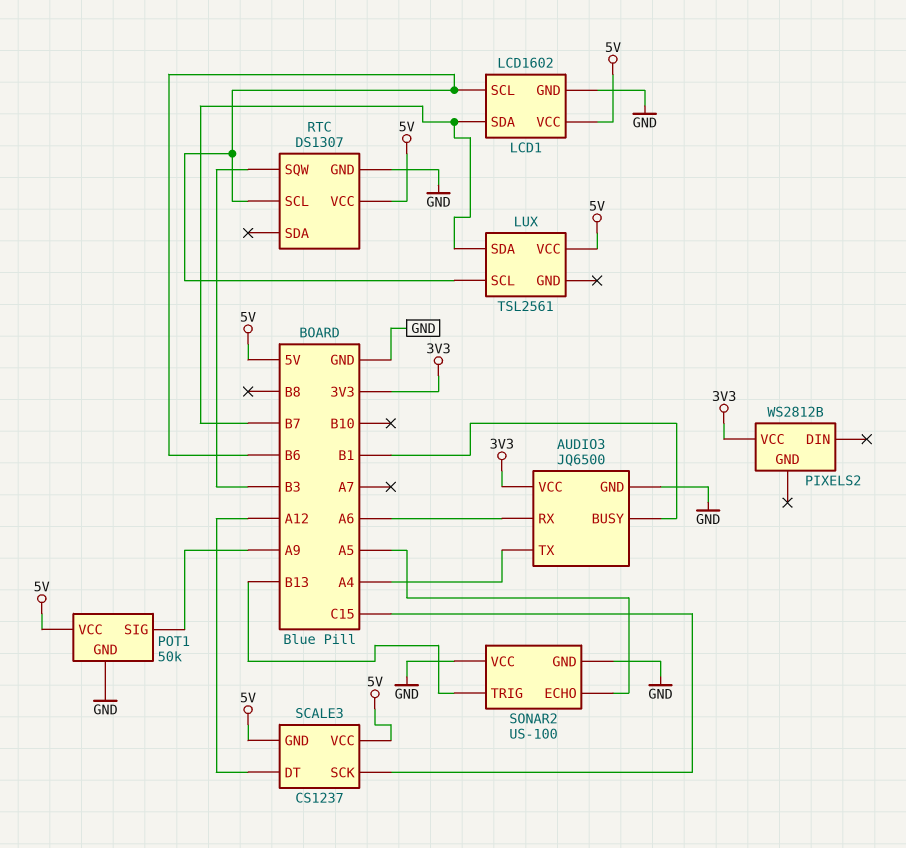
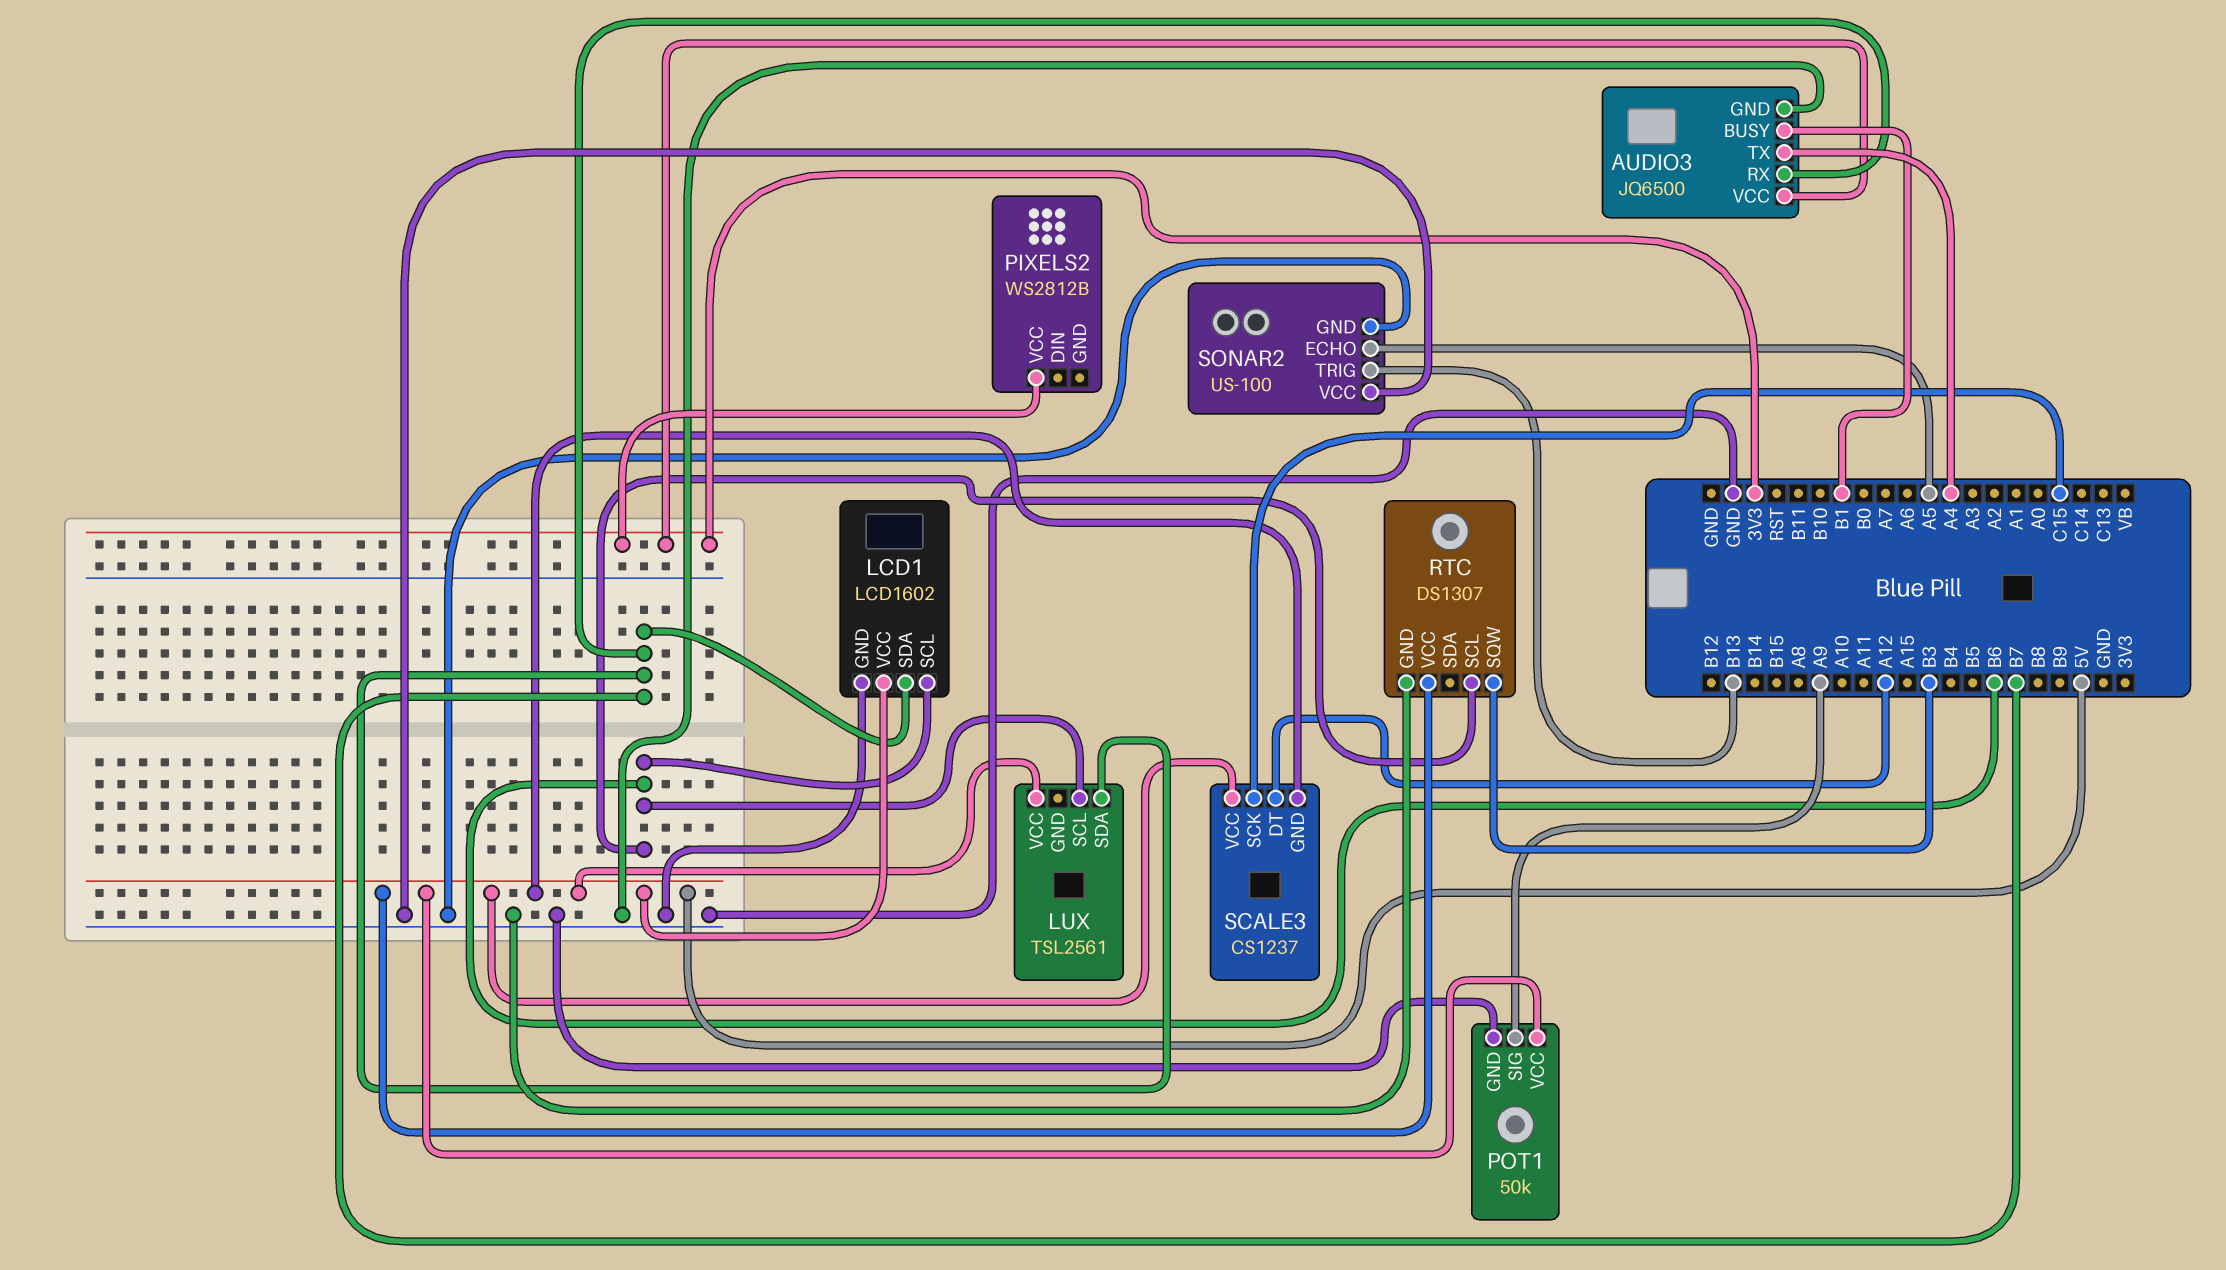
AUDIO3 pin RX: A6 -> B7

